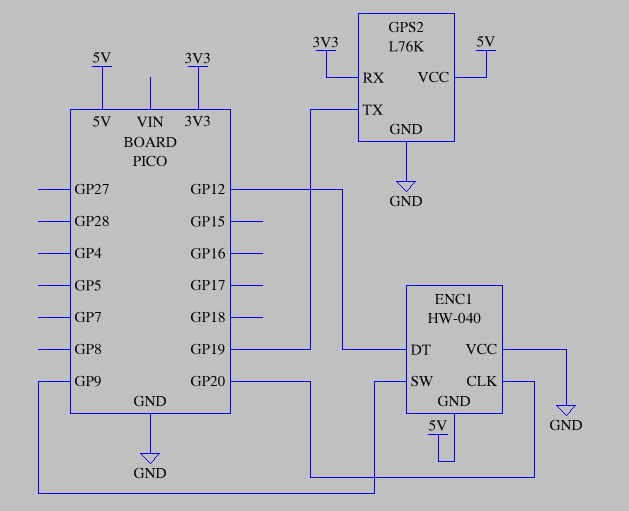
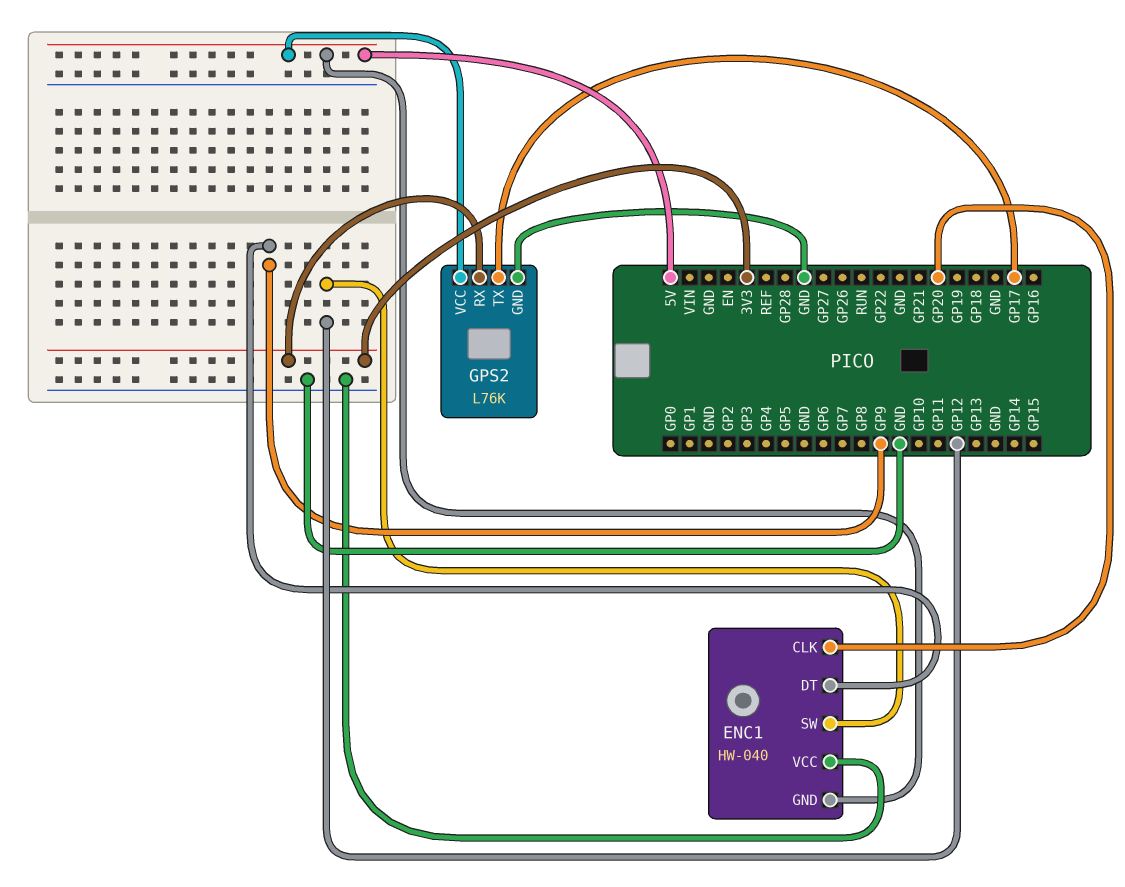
ENC1 pin DT: GP12 -> GP9
ENC1 pin SW: GP9 -> GP12
GPS2 pin TX: GP19 -> GP17

